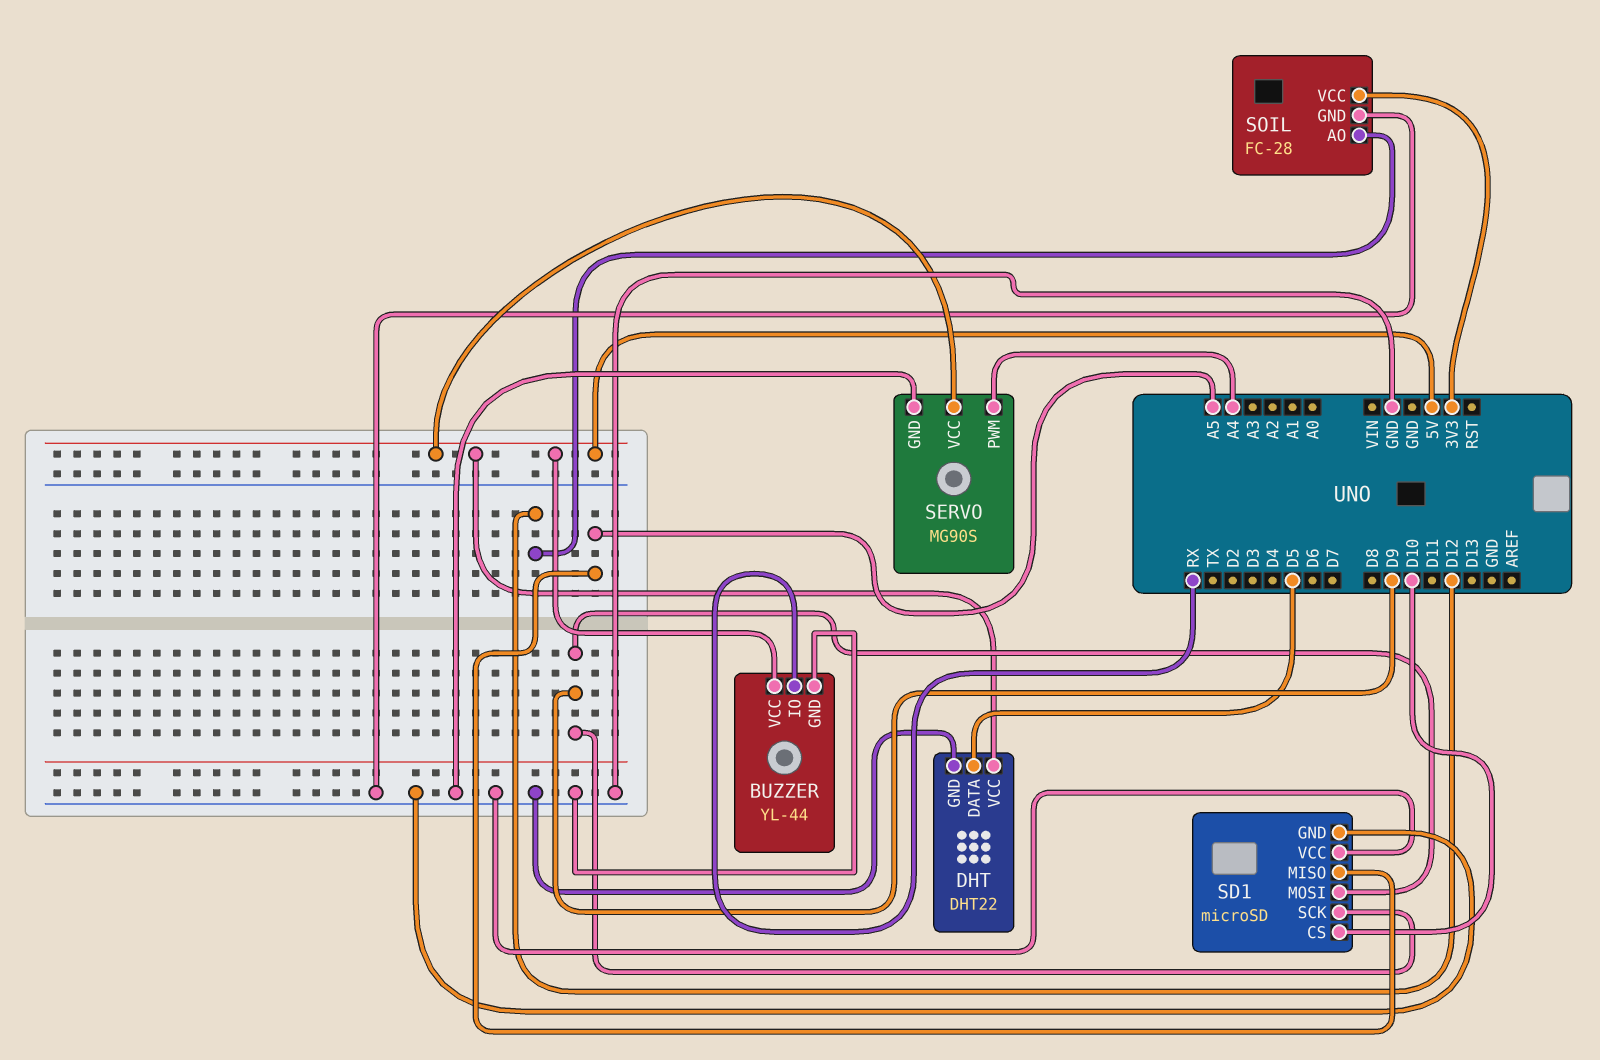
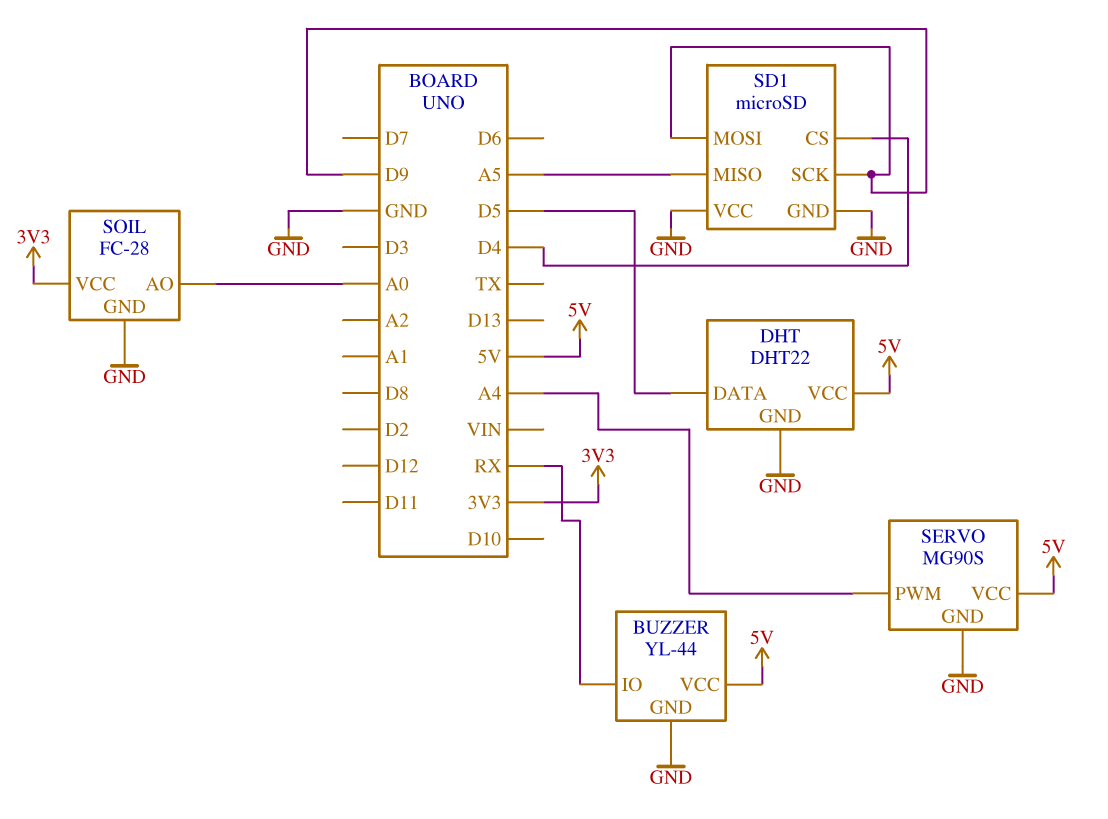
SD1 pin CS: D10 -> D4
SOIL pin AO: D12 -> A0

